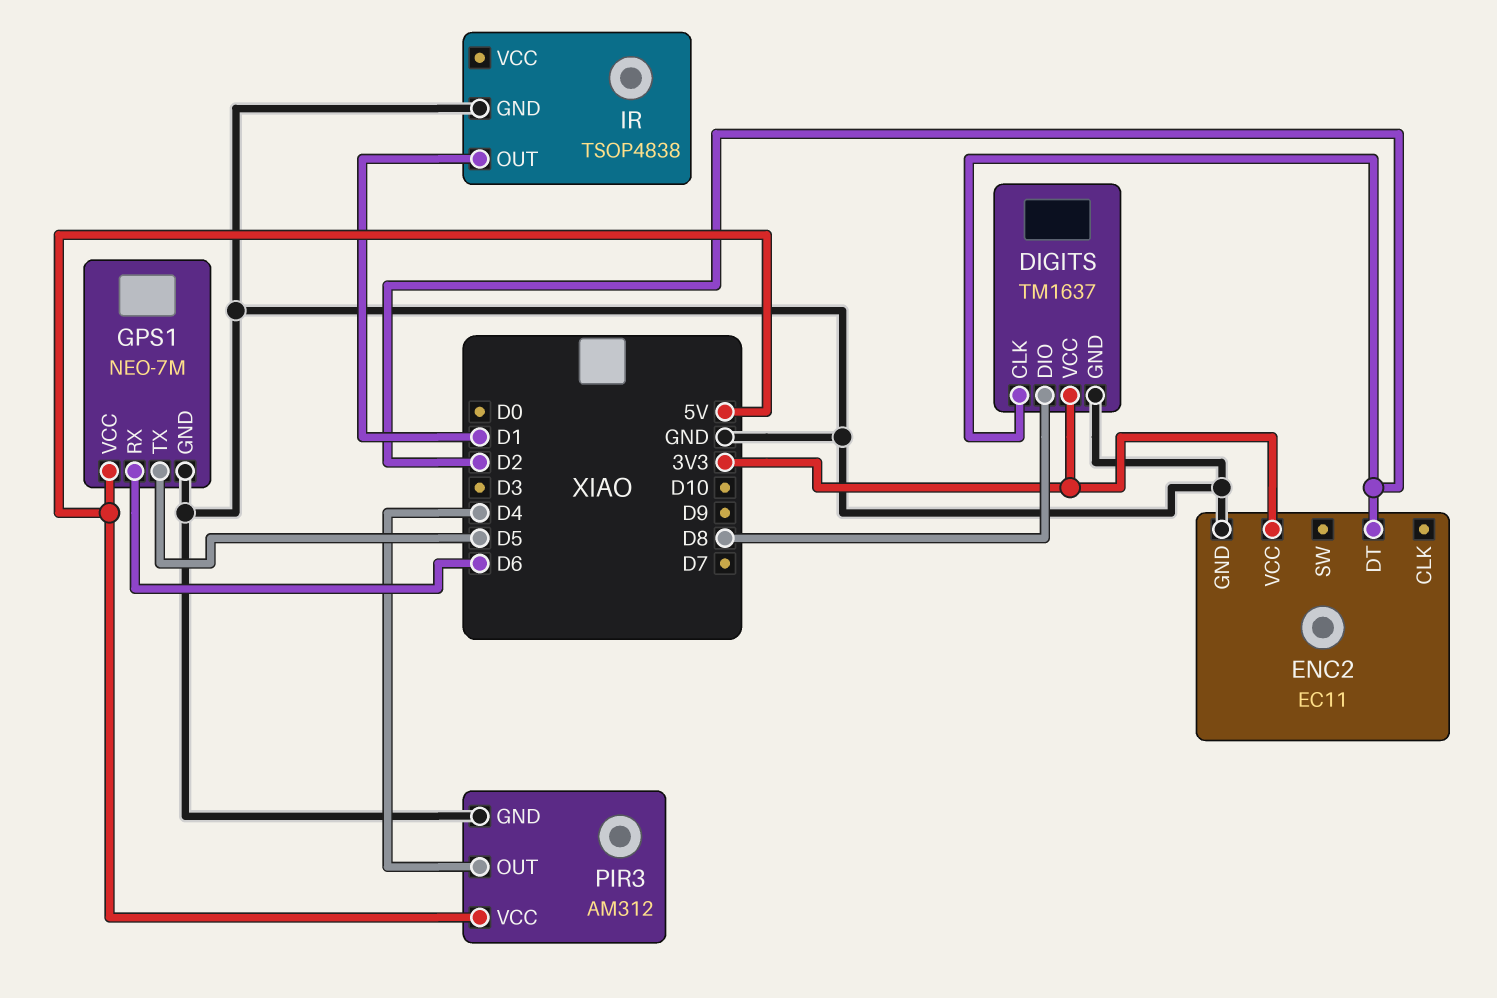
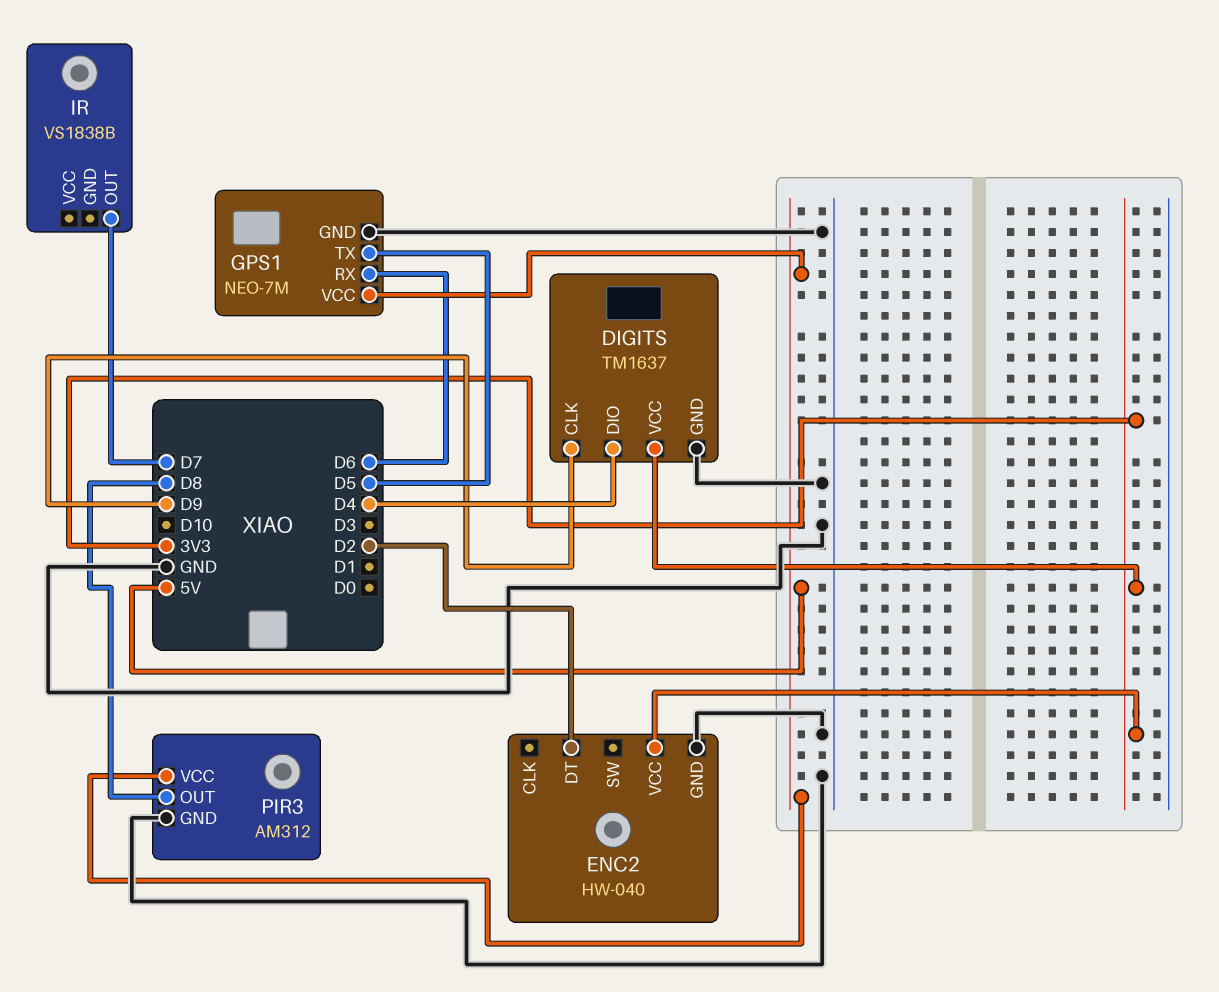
DIGITS pin CLK: D2 -> D9
DIGITS pin DIO: D8 -> D4
ENC2: EC11 -> HW-040
IR: TSOP4838 -> VS1838B
IR pin GND: GND -> none
IR pin OUT: D1 -> D7
PIR3 pin OUT: D4 -> D8

